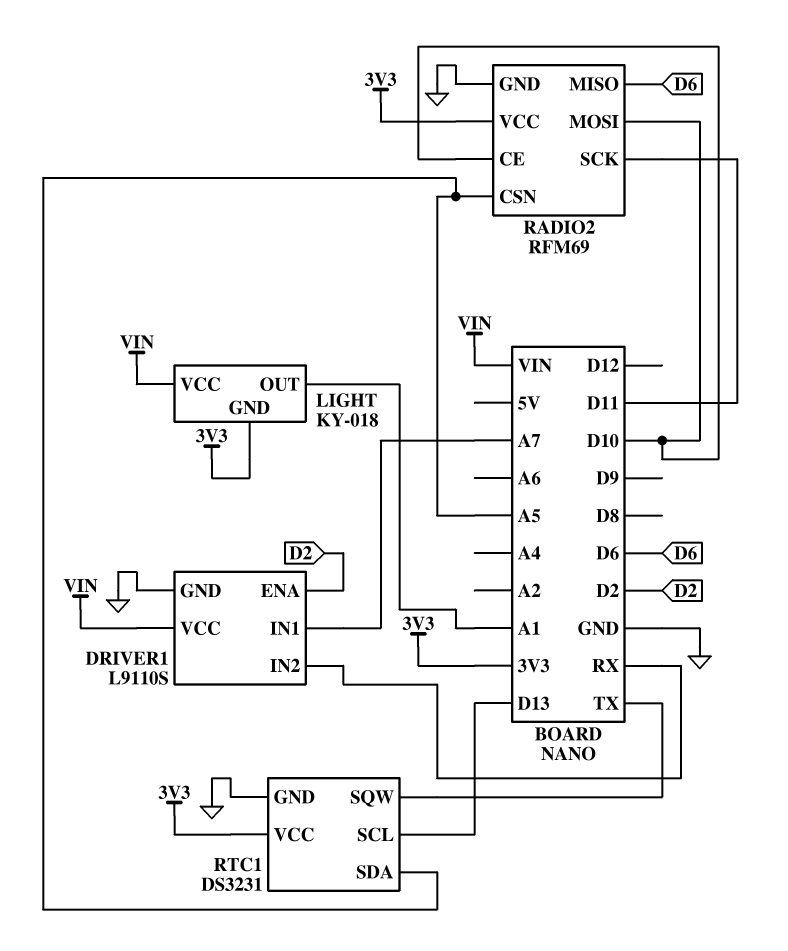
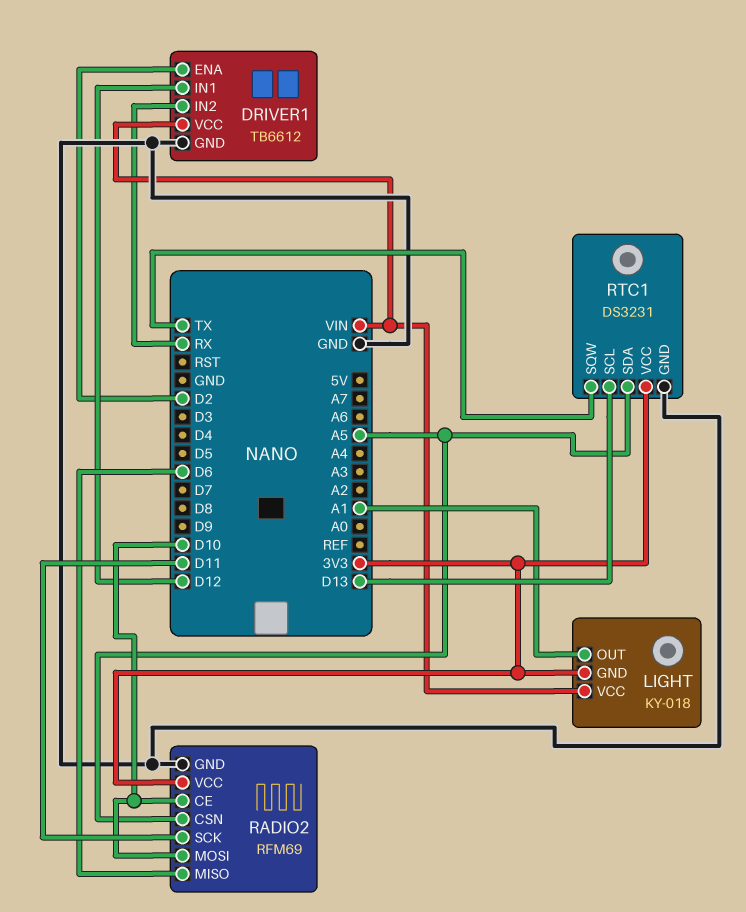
DRIVER1: L9110S -> TB6612
DRIVER1 pin IN1: A7 -> D12

